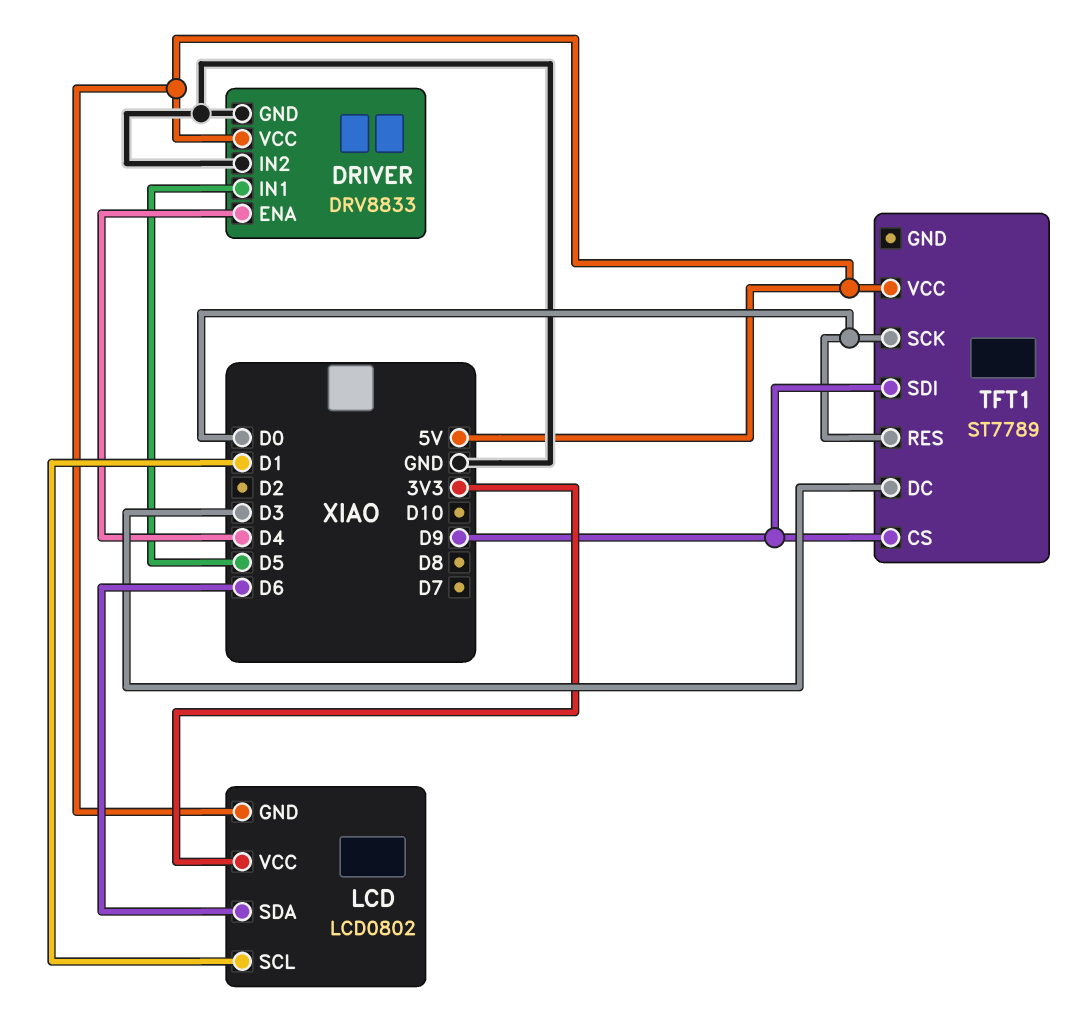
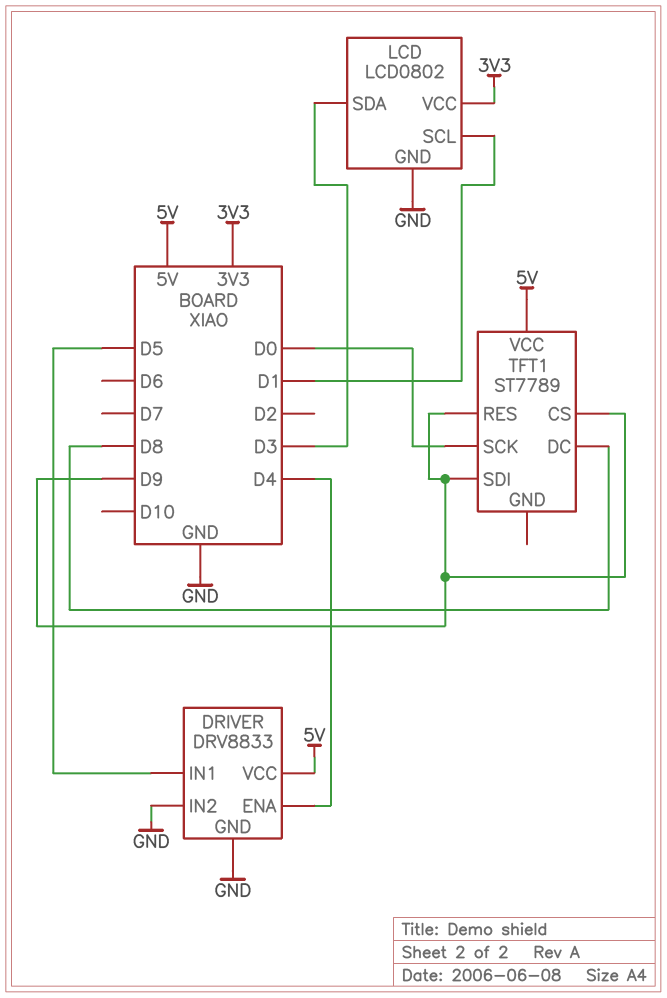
LCD pin GND: 5V -> GND
LCD pin SDA: D6 -> D3
TFT1 pin DC: D3 -> D8
TFT1 pin RES: D0 -> D9

